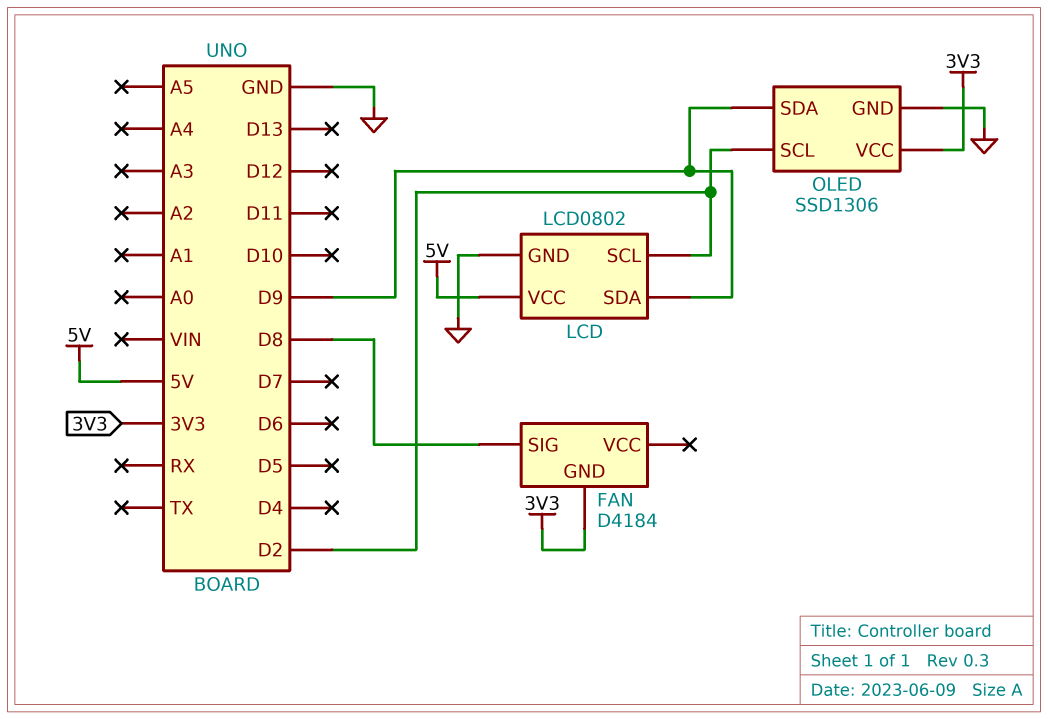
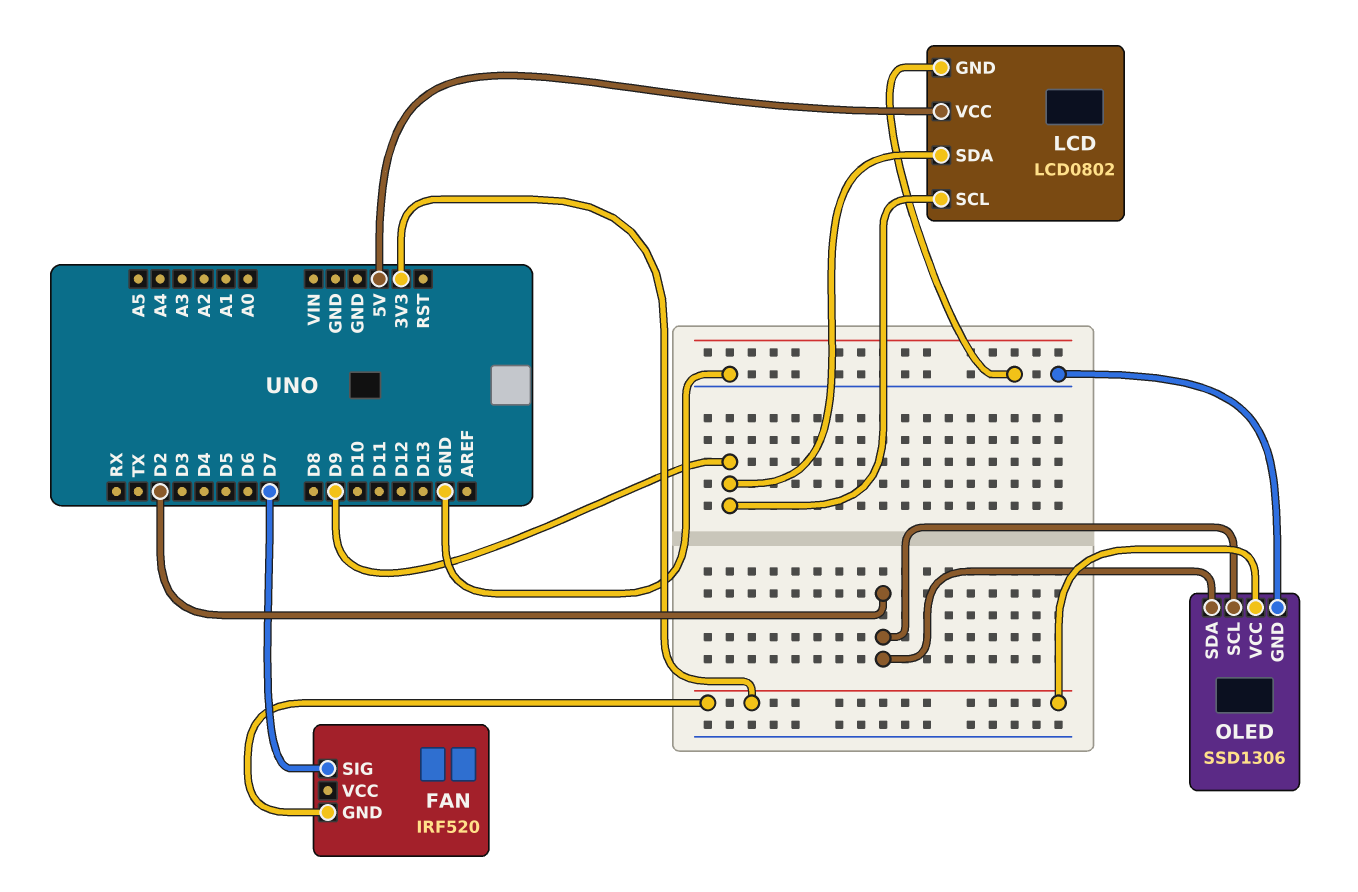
FAN: D4184 -> IRF520
FAN pin SIG: D8 -> D7
LCD pin SCL: D2 -> D9
OLED pin SDA: D9 -> D2

